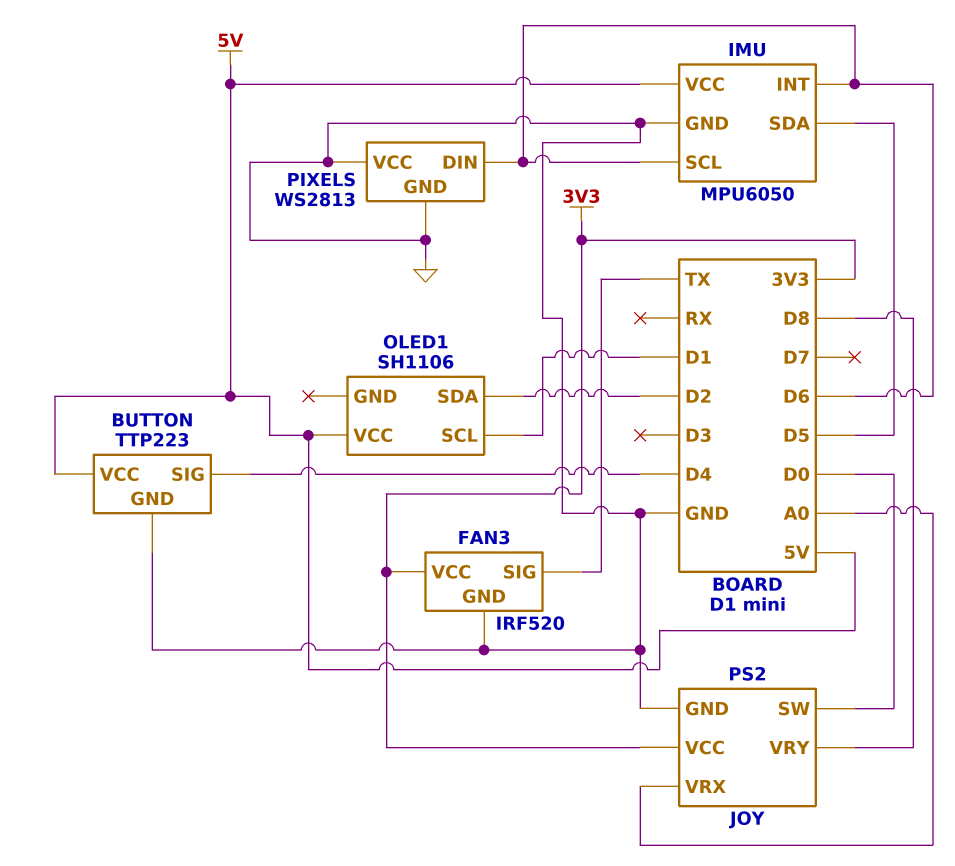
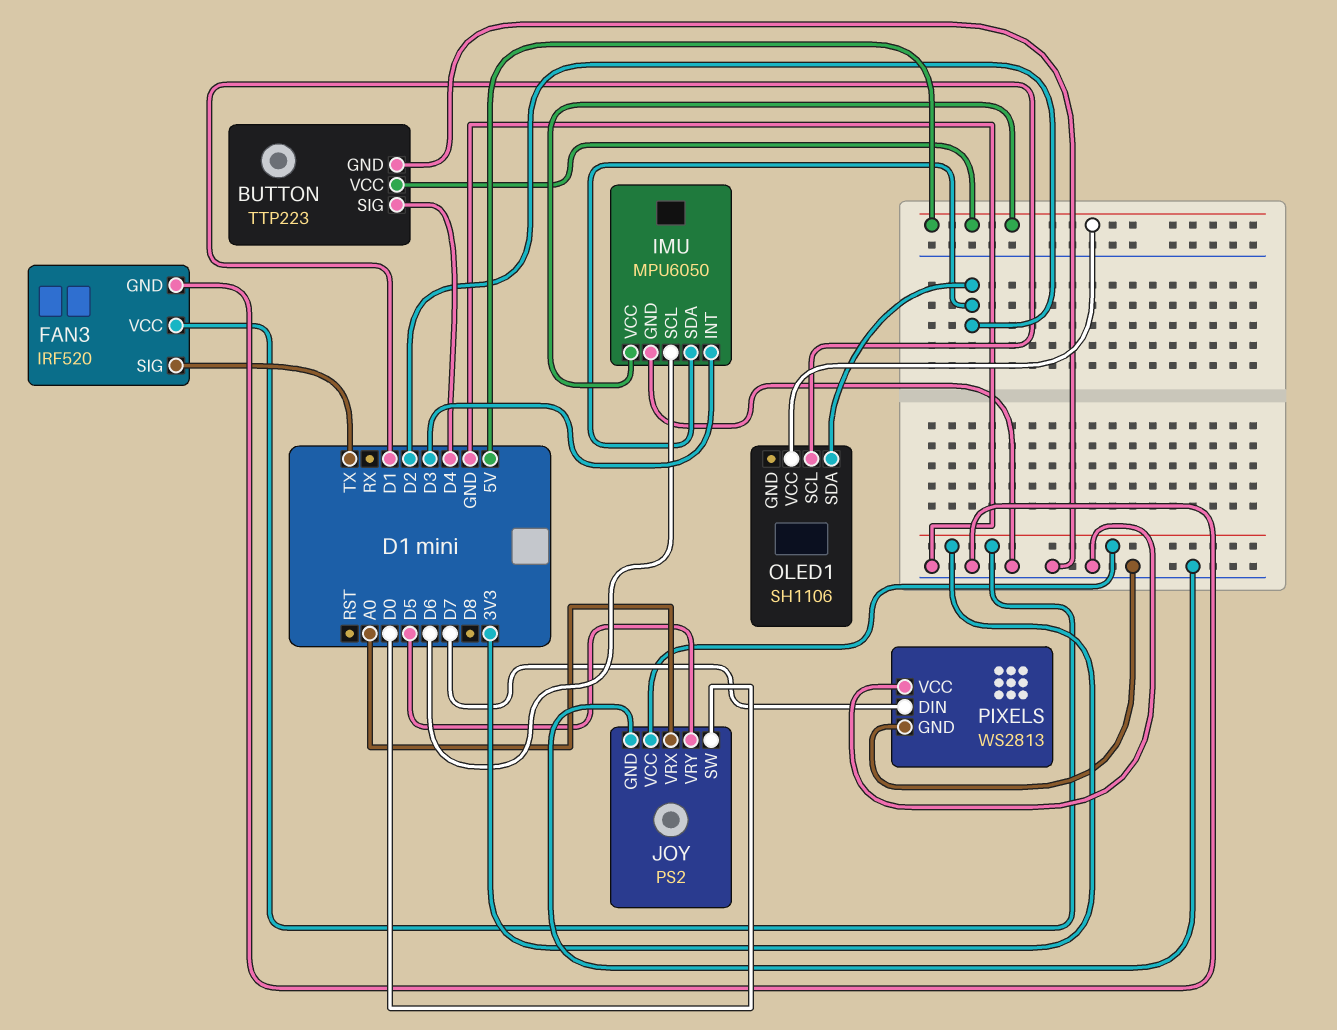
IMU pin INT: D6 -> D3
IMU pin SDA: D5 -> D2
JOY pin VRY: D8 -> D5
PIXELS pin DIN: D6 -> D7

